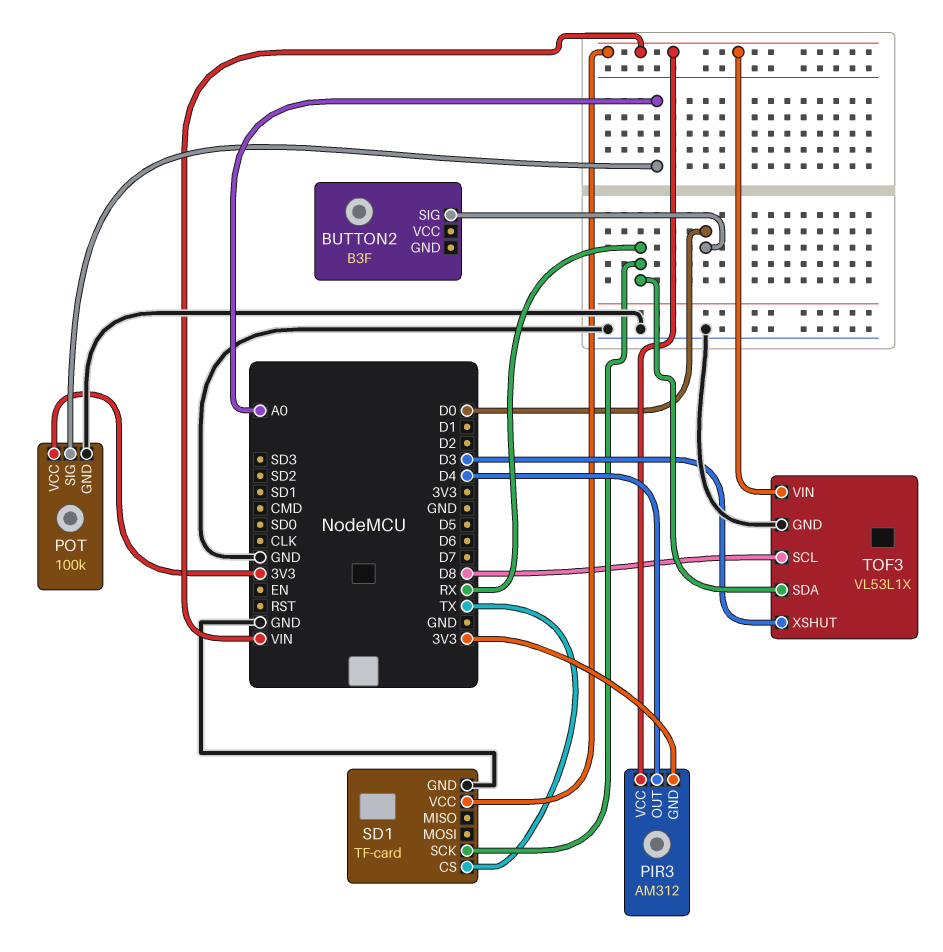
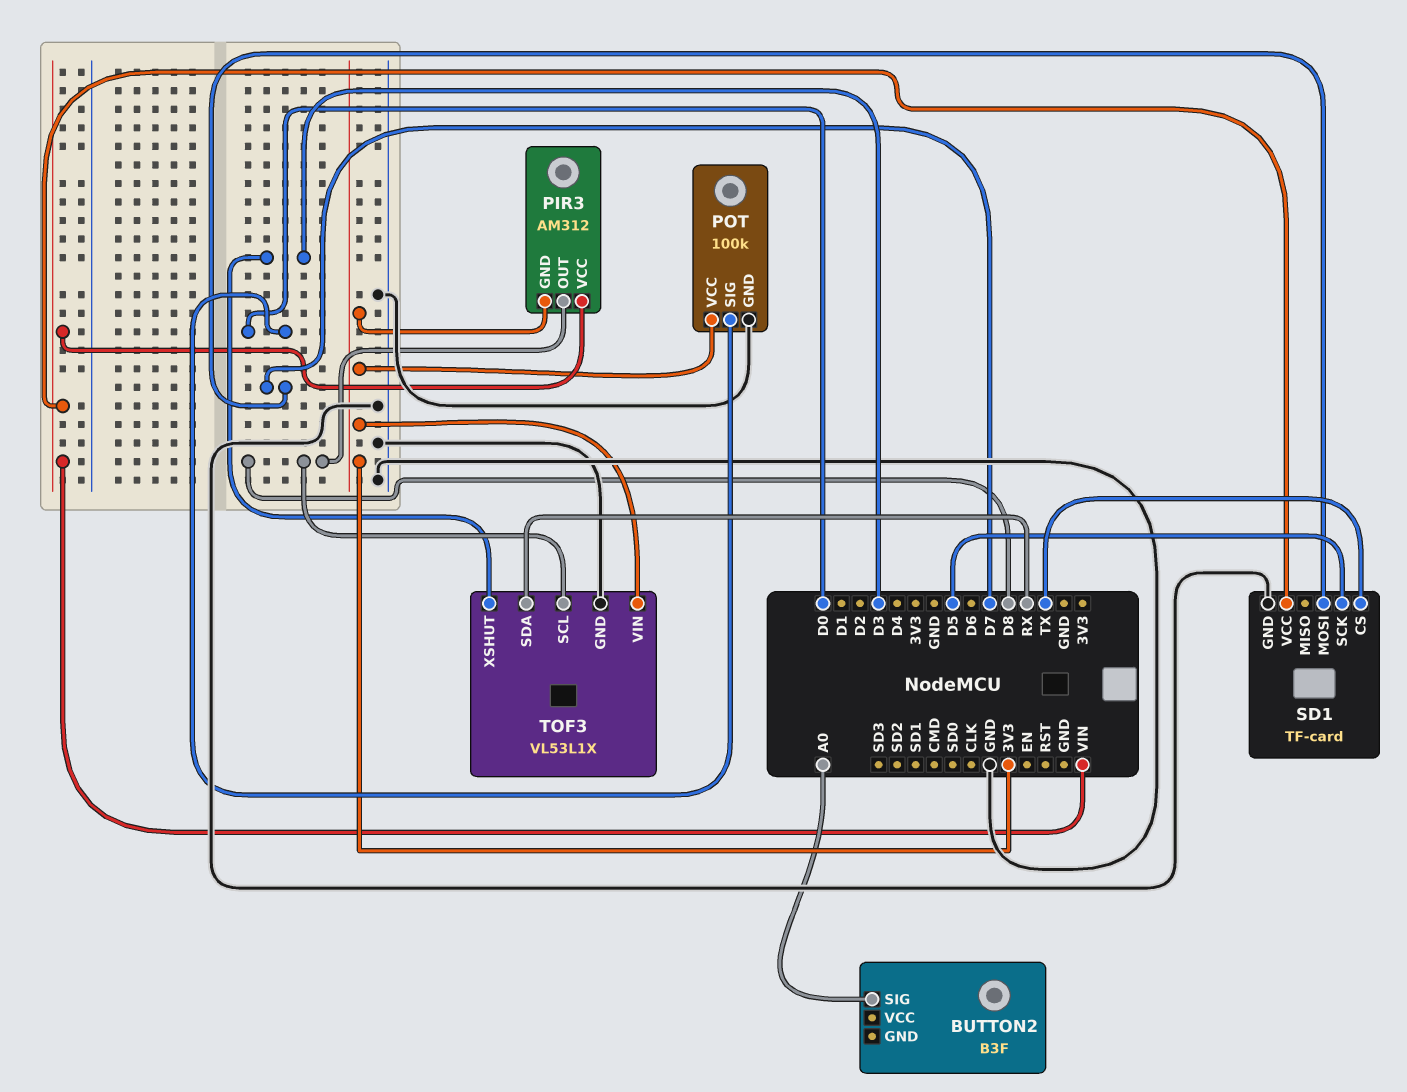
BUTTON2 pin SIG: D0 -> A0
PIR3 pin OUT: D4 -> D8
POT pin SIG: A0 -> D0
SD1 pin MOSI: none -> D7
SD1 pin SCK: RX -> D5
TOF3 pin VIN: VIN -> 3V3

